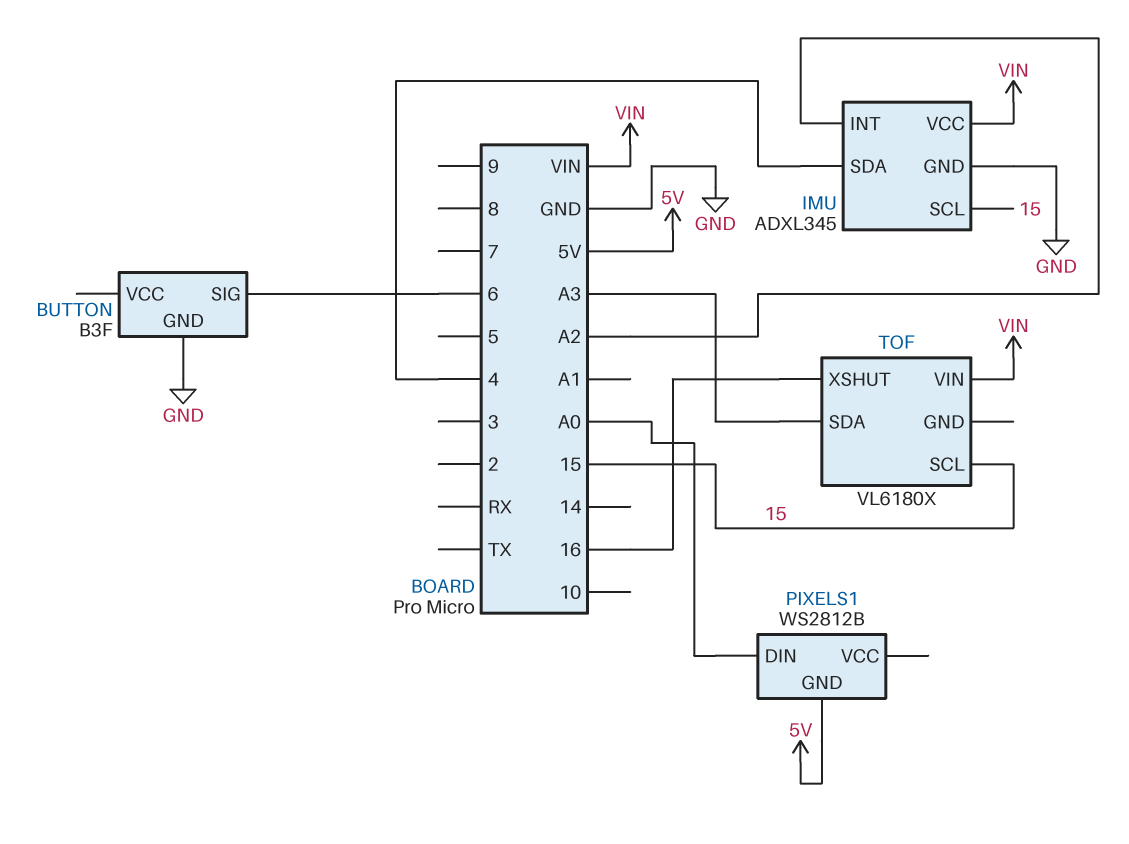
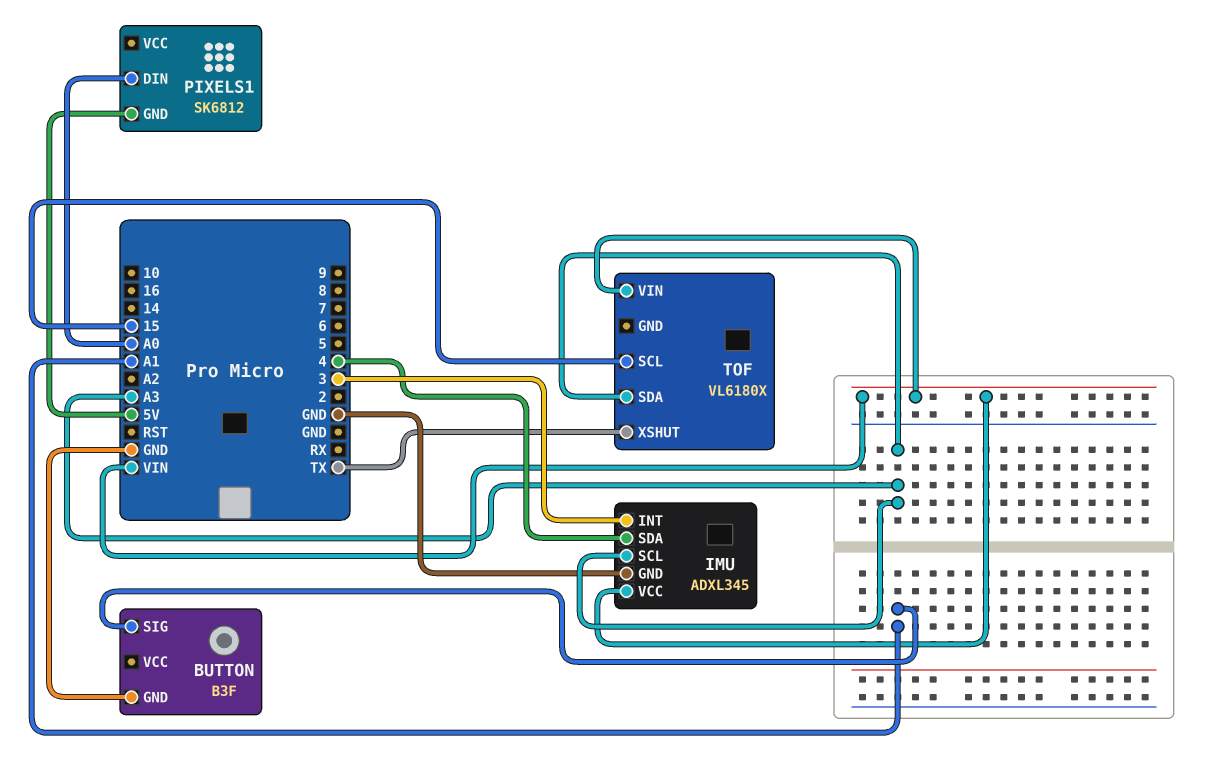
BUTTON pin SIG: 6 -> A1
IMU pin INT: A2 -> 3
IMU pin SCL: 15 -> A3
PIXELS1: WS2812B -> SK6812
TOF pin XSHUT: 16 -> TX

